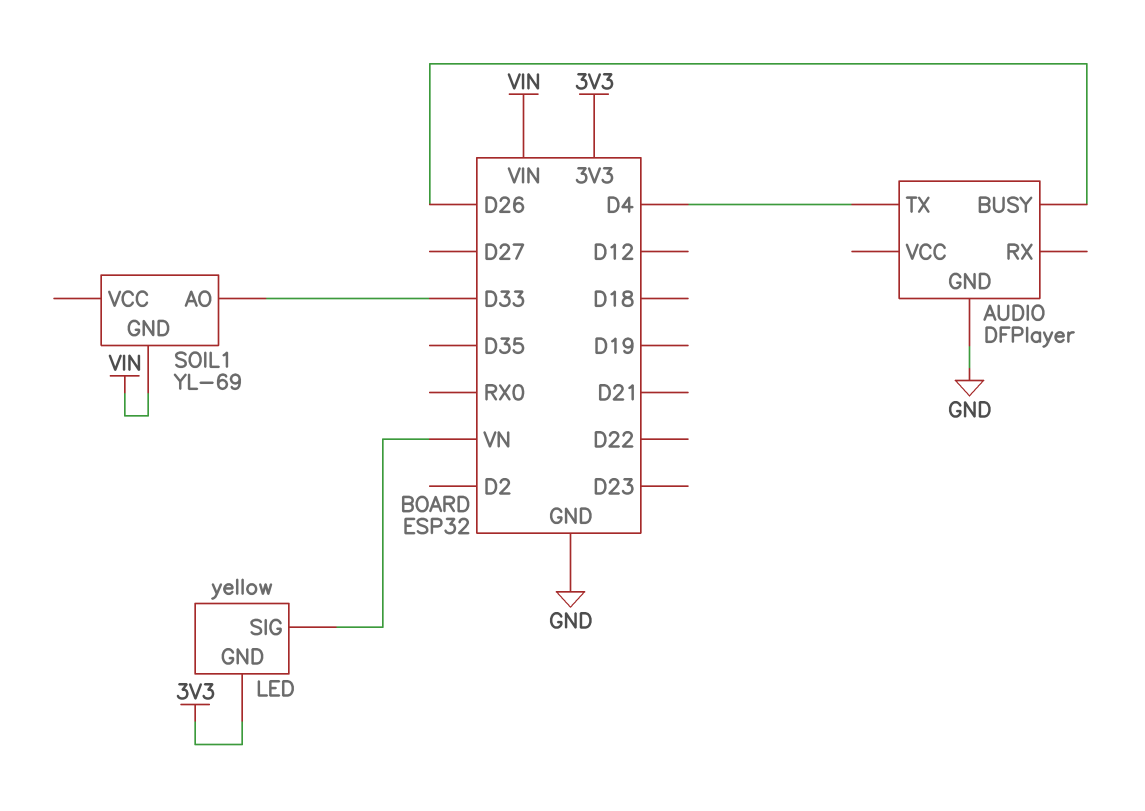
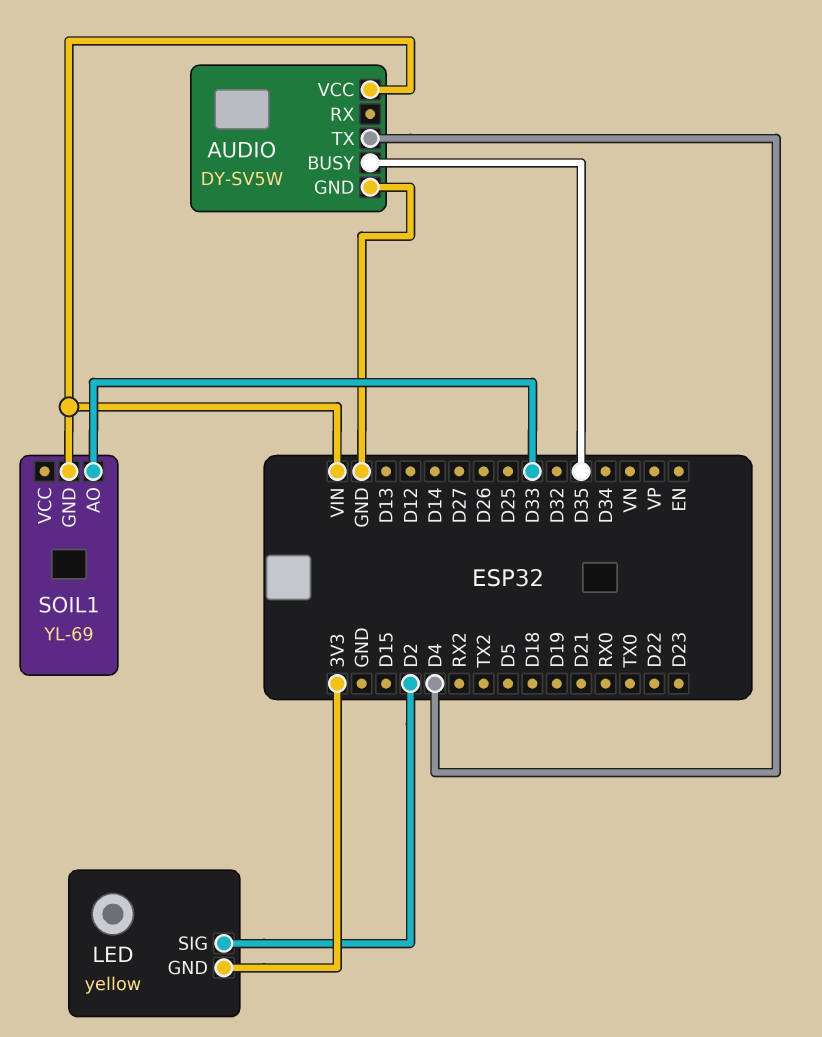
AUDIO: DFPlayer -> DY-SV5W
AUDIO pin BUSY: D26 -> D35
AUDIO pin VCC: none -> VIN
LED pin SIG: VN -> D2

